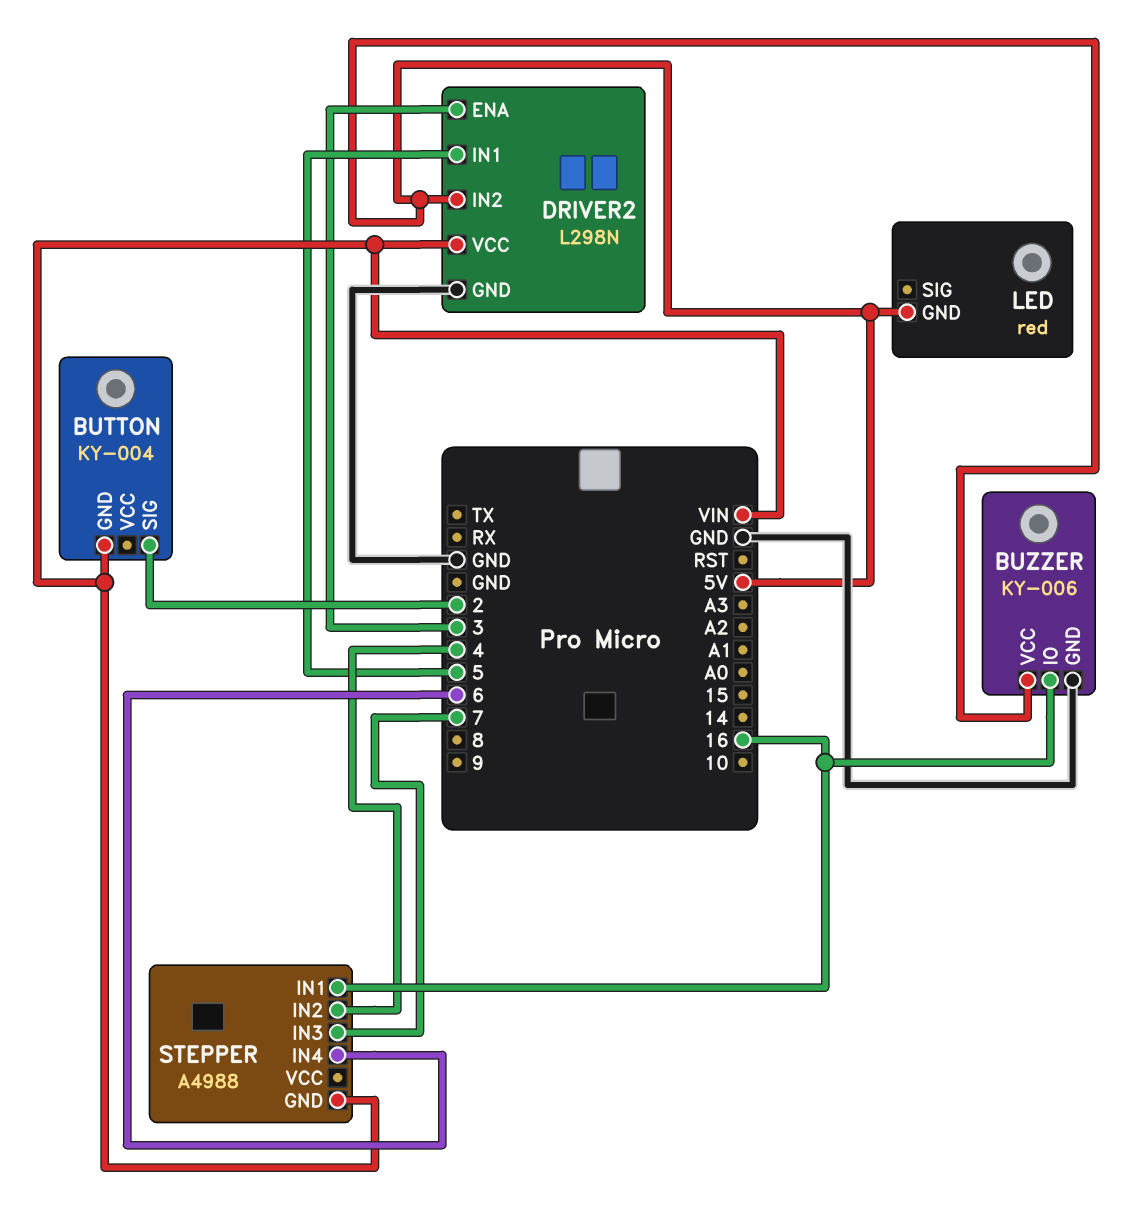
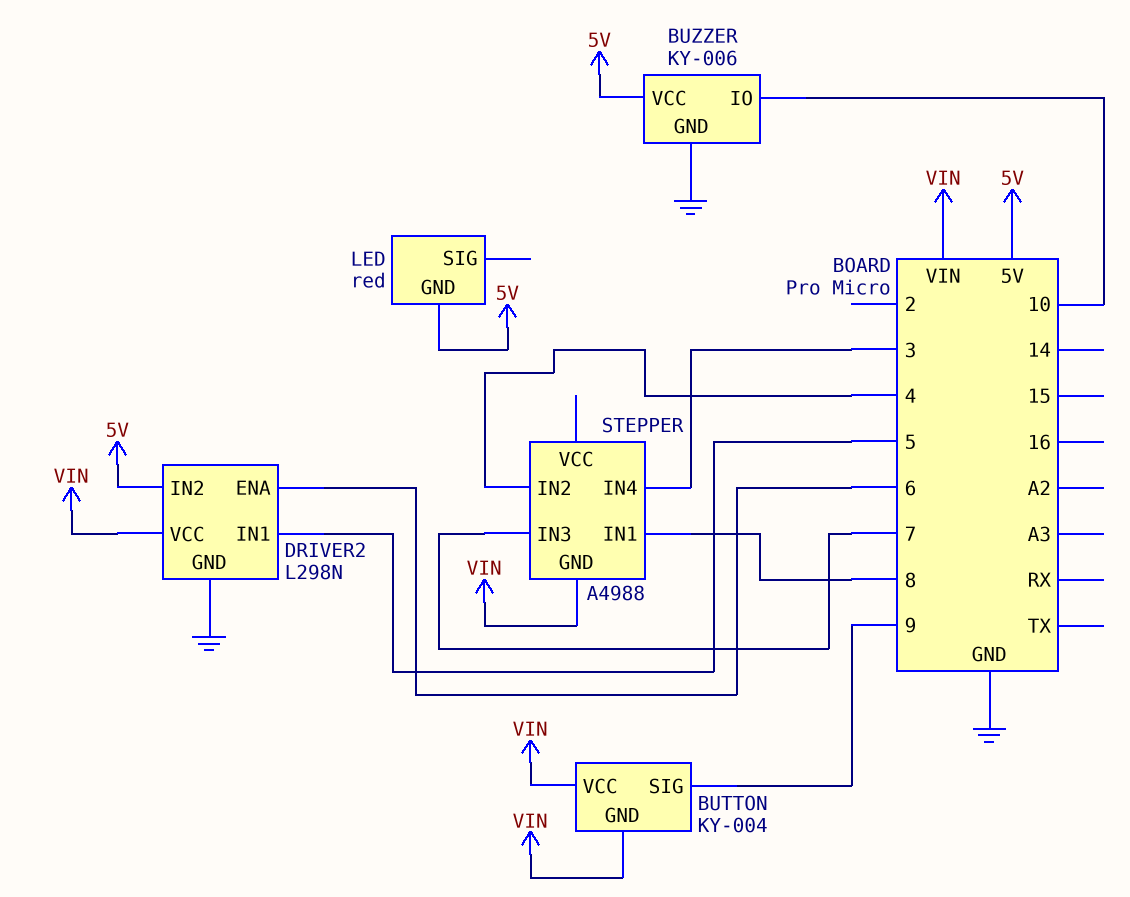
BUTTON pin SIG: 2 -> 9
BUTTON pin VCC: none -> VIN
BUZZER pin IO: 16 -> 10
DRIVER2 pin ENA: 3 -> 6
STEPPER pin IN1: 16 -> 8
STEPPER pin IN4: 6 -> 3

